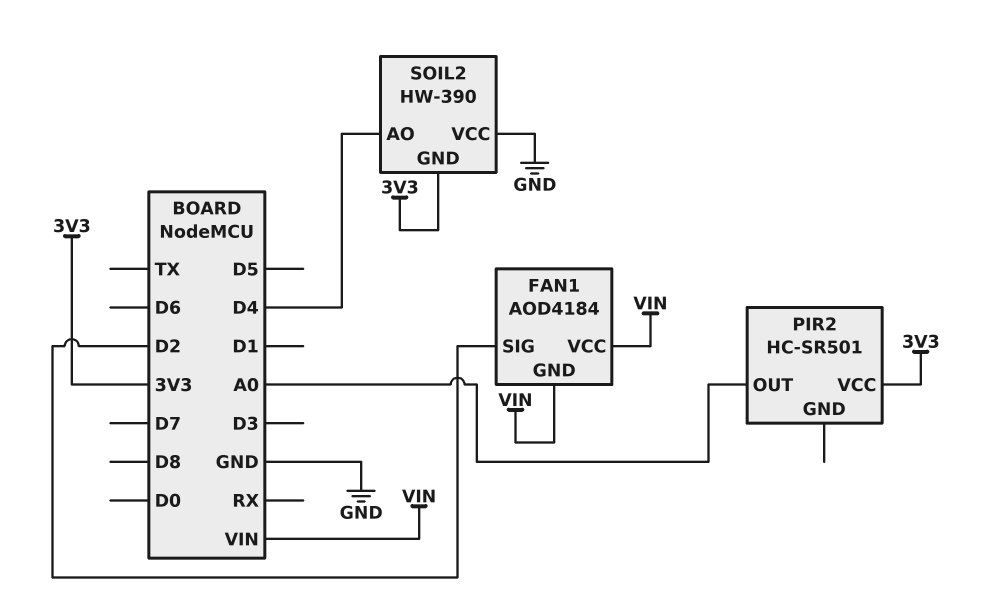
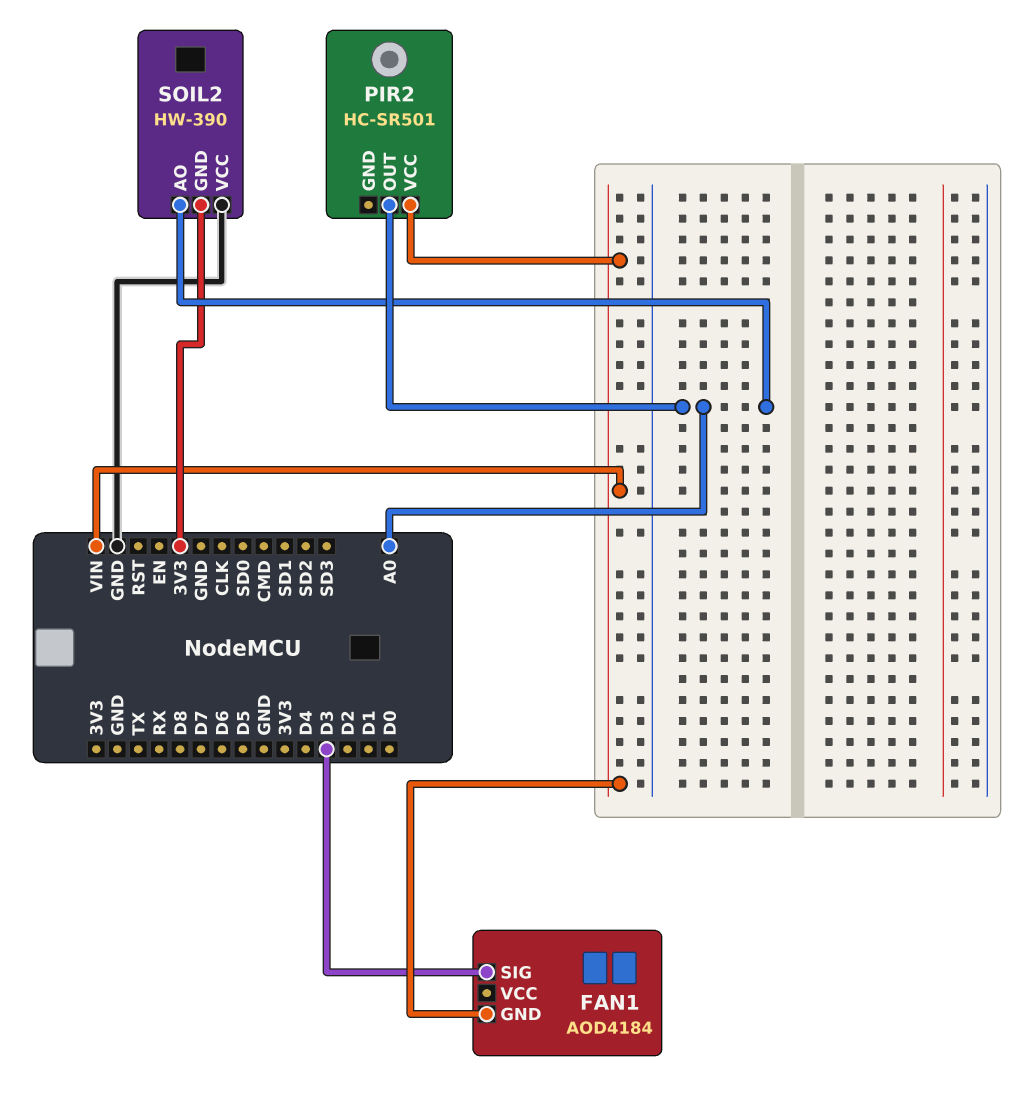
FAN1 pin SIG: D2 -> D3
FAN1 pin VCC: VIN -> none
PIR2 pin VCC: 3V3 -> VIN
SOIL2 pin AO: D4 -> A0

